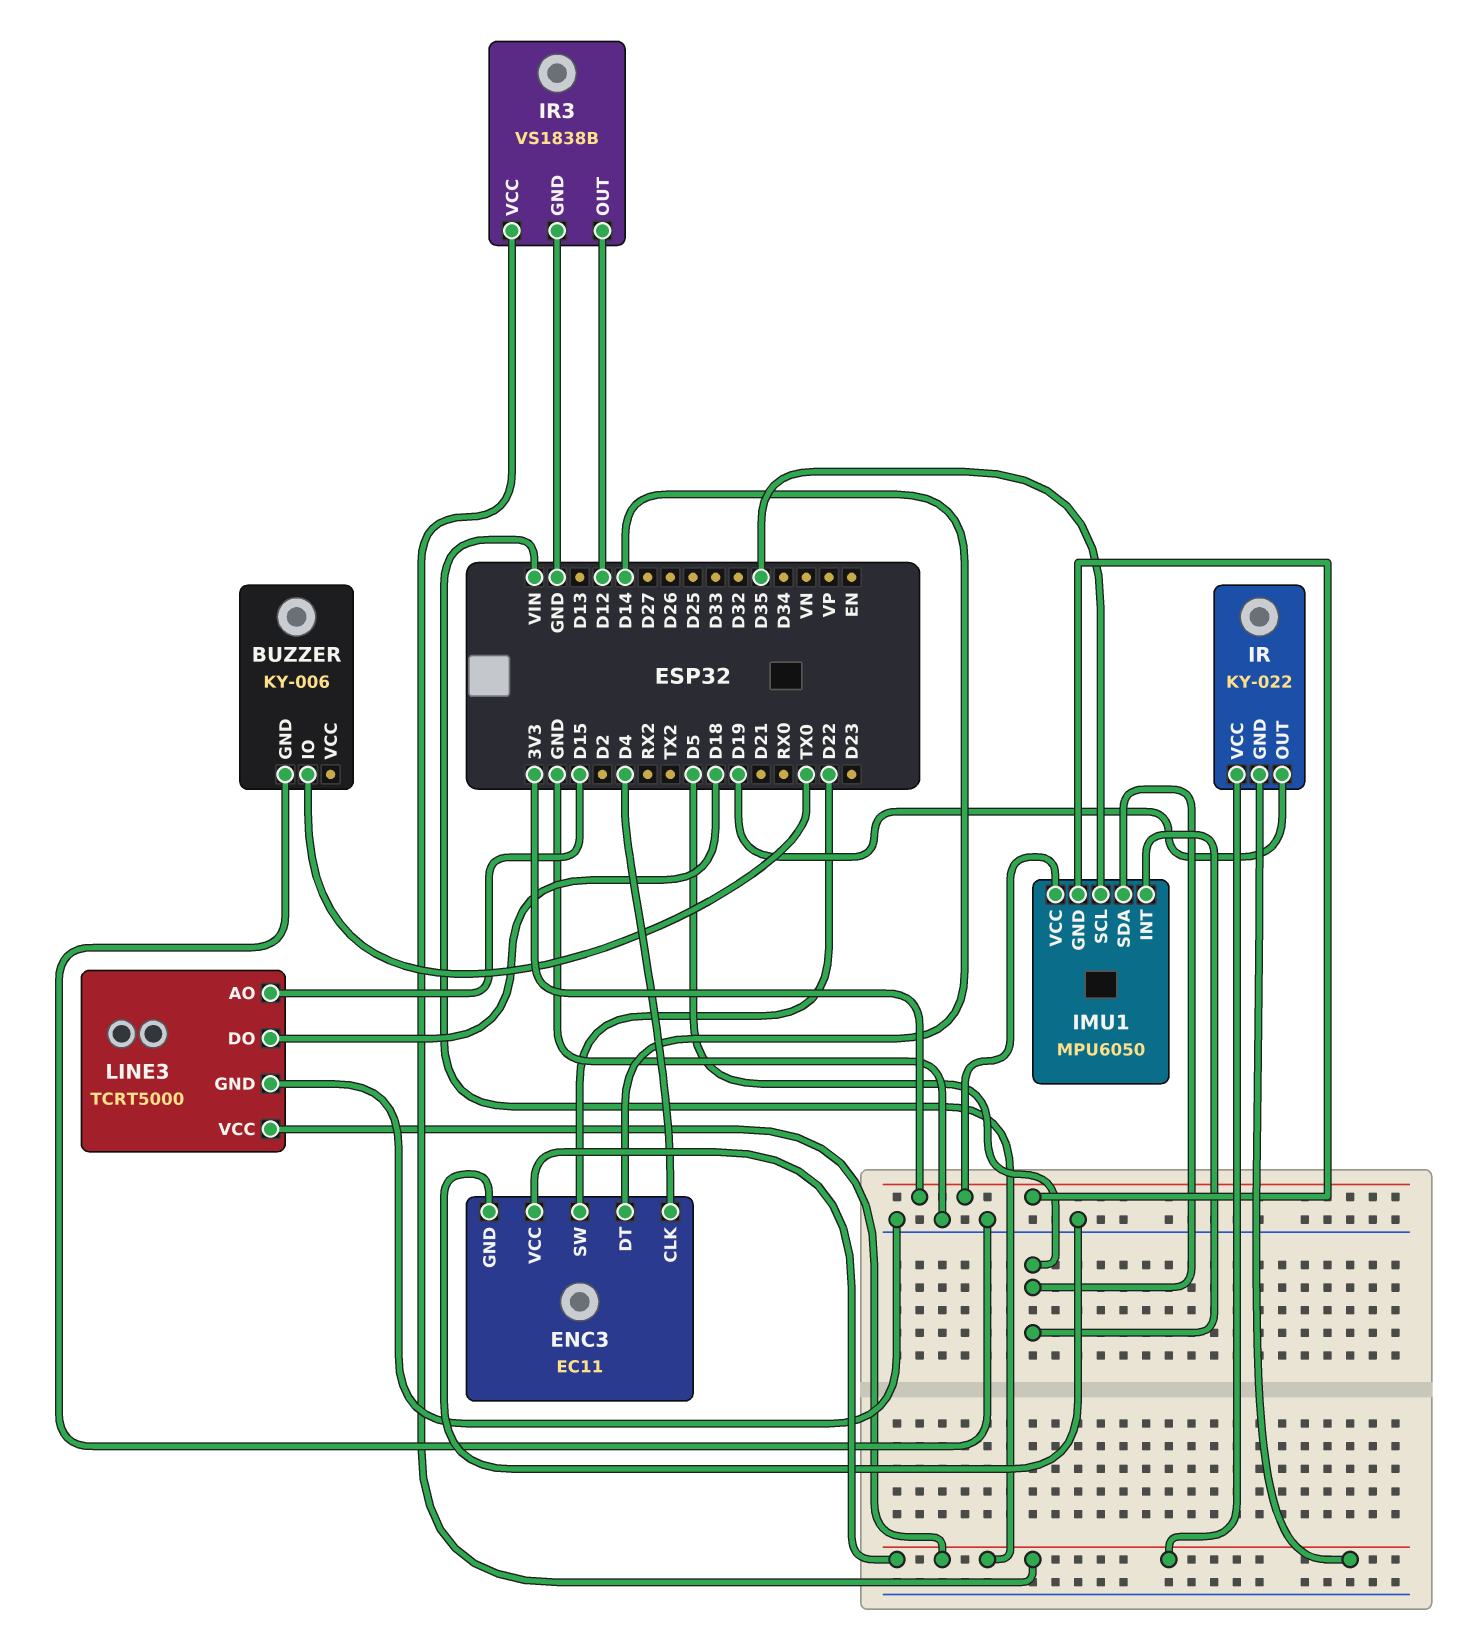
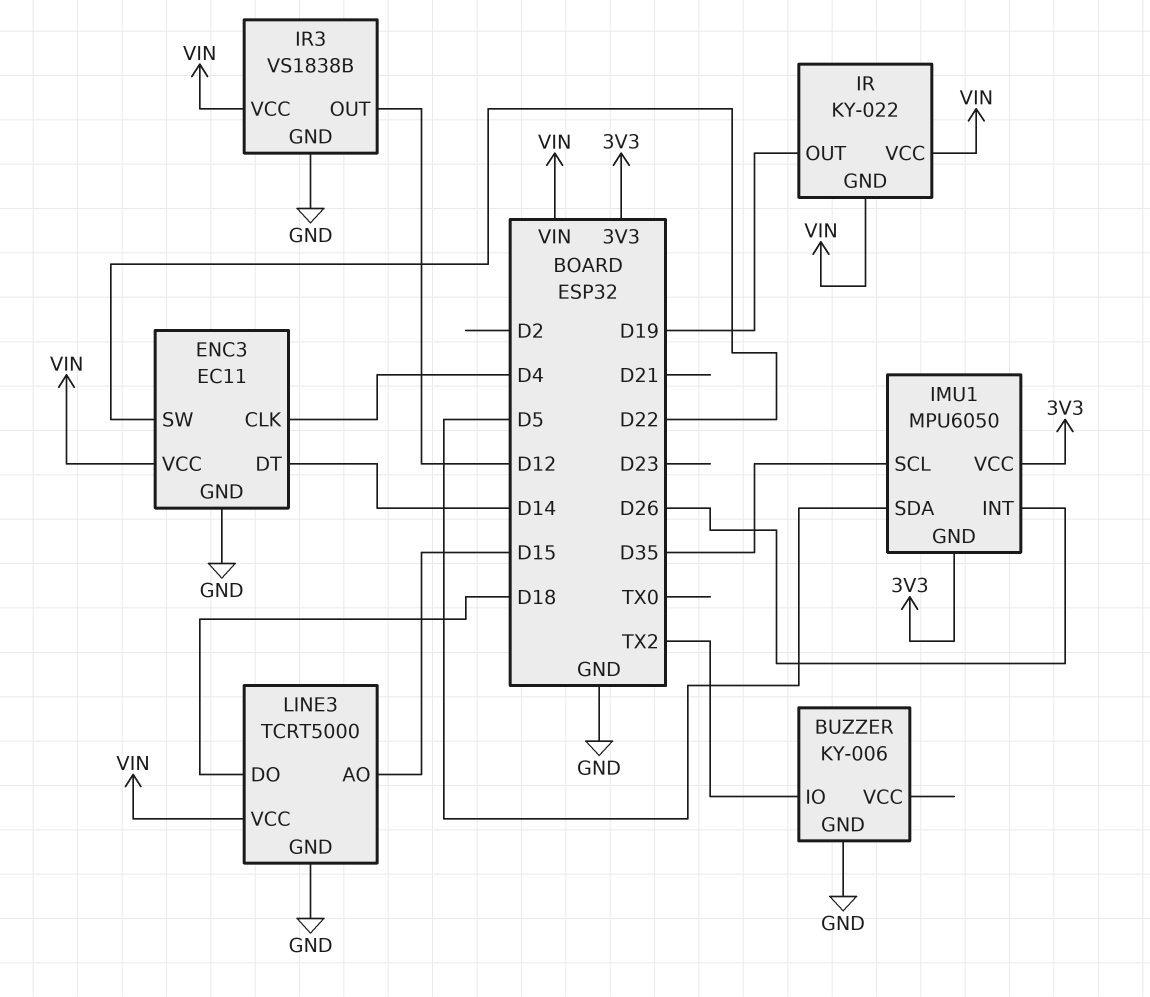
BUZZER pin IO: TX0 -> TX2
IMU1 pin INT: D5 -> D26

